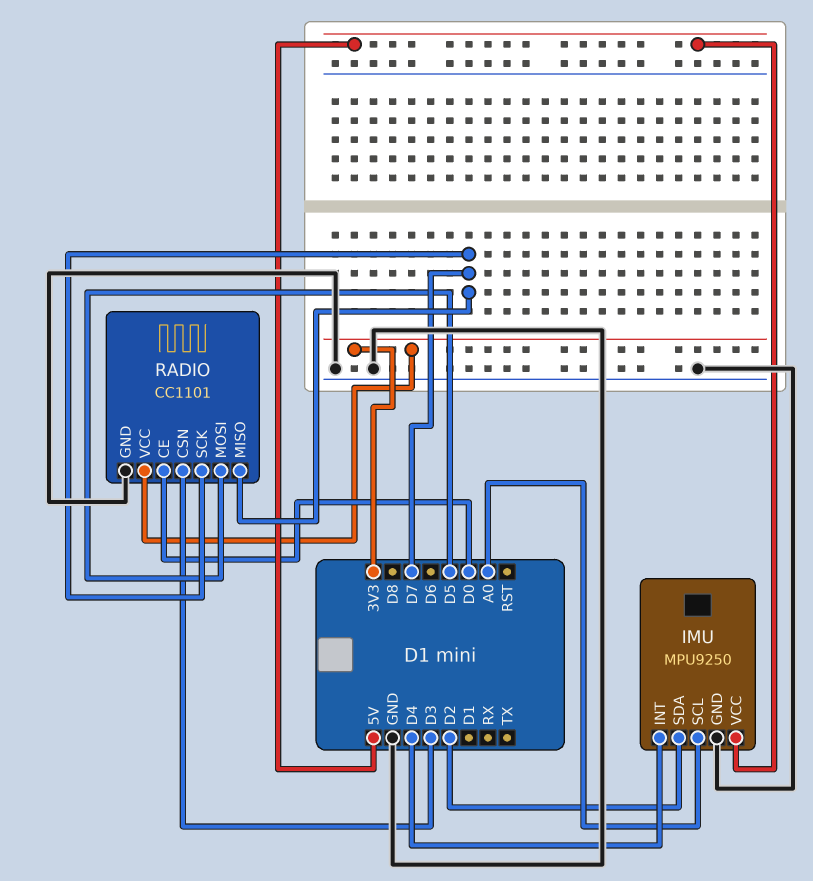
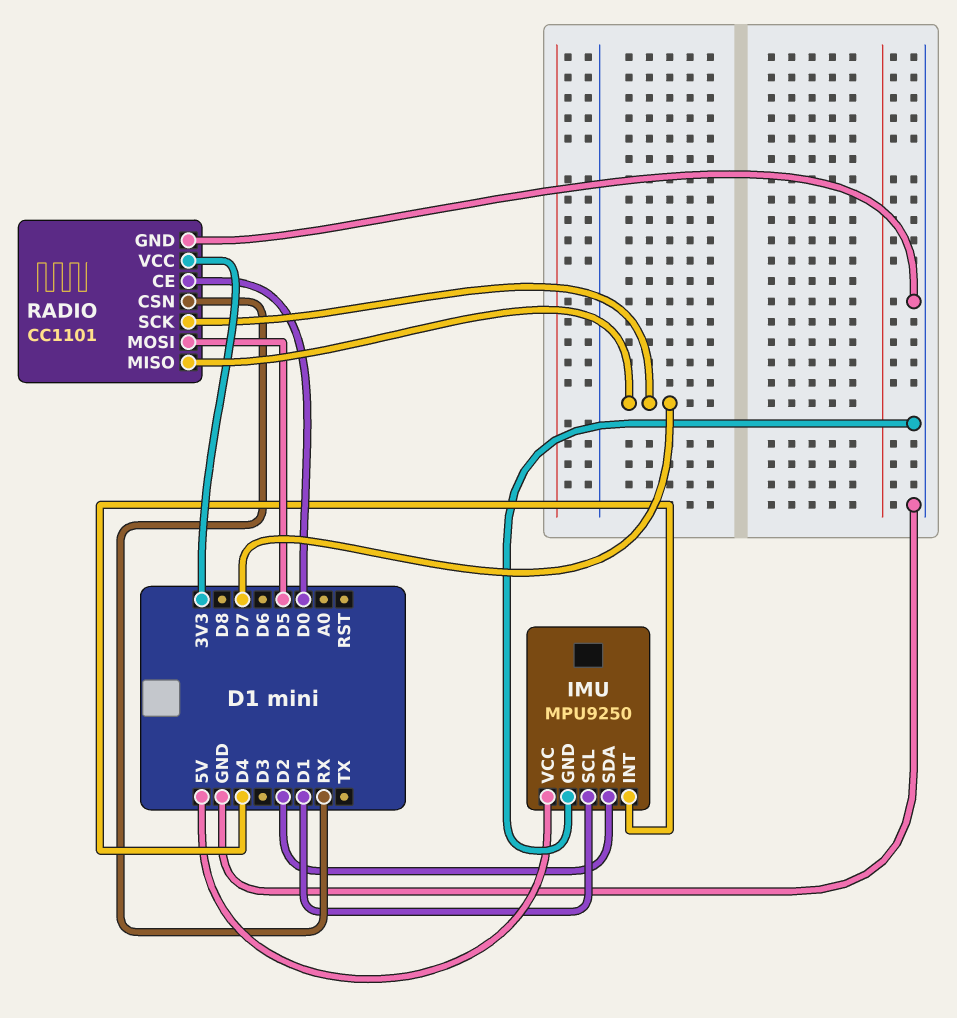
IMU pin SCL: A0 -> D1
RADIO pin CSN: D3 -> RX

